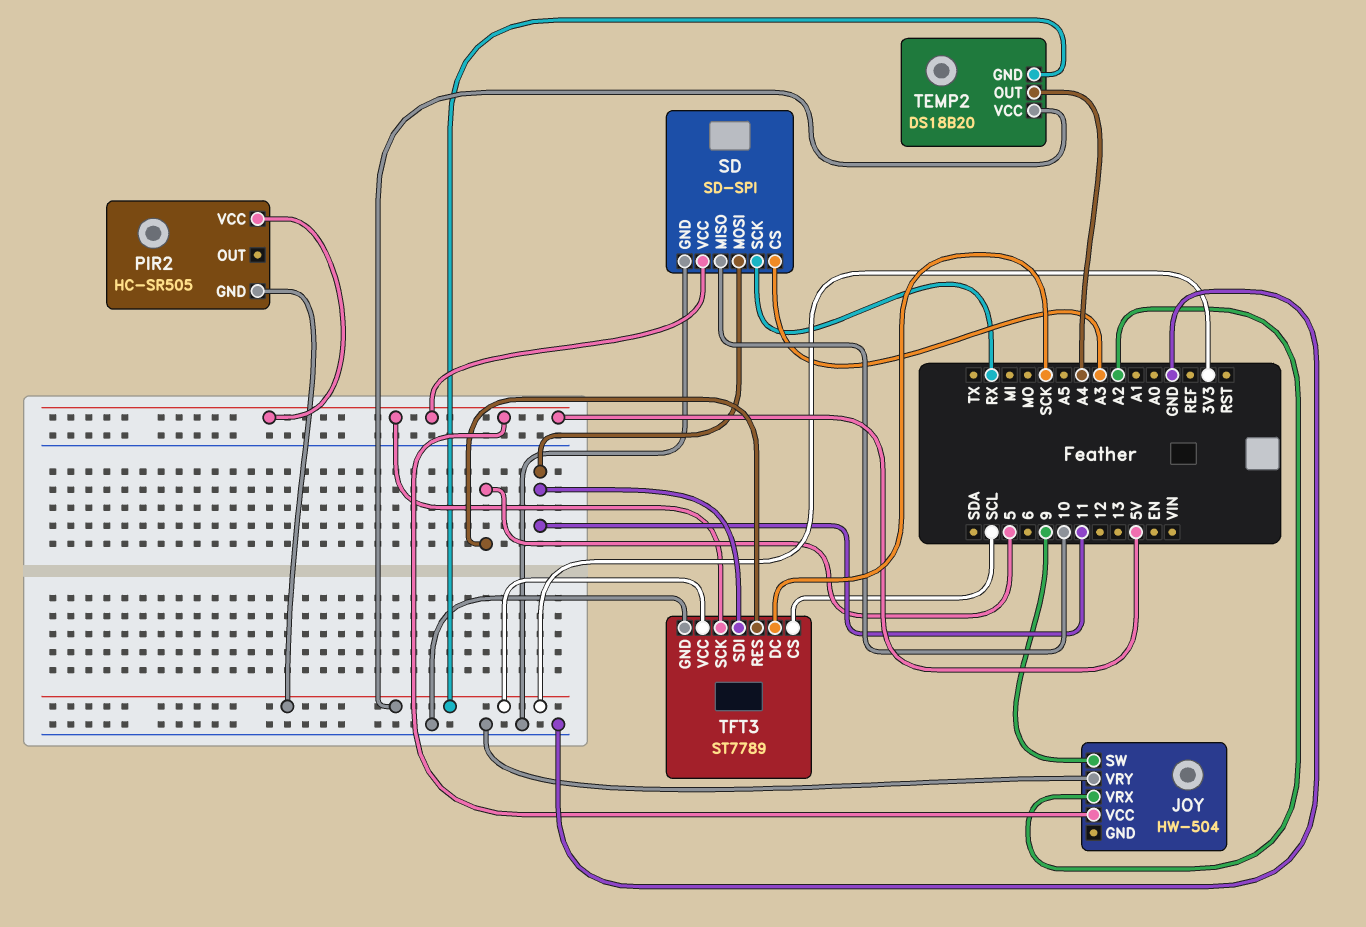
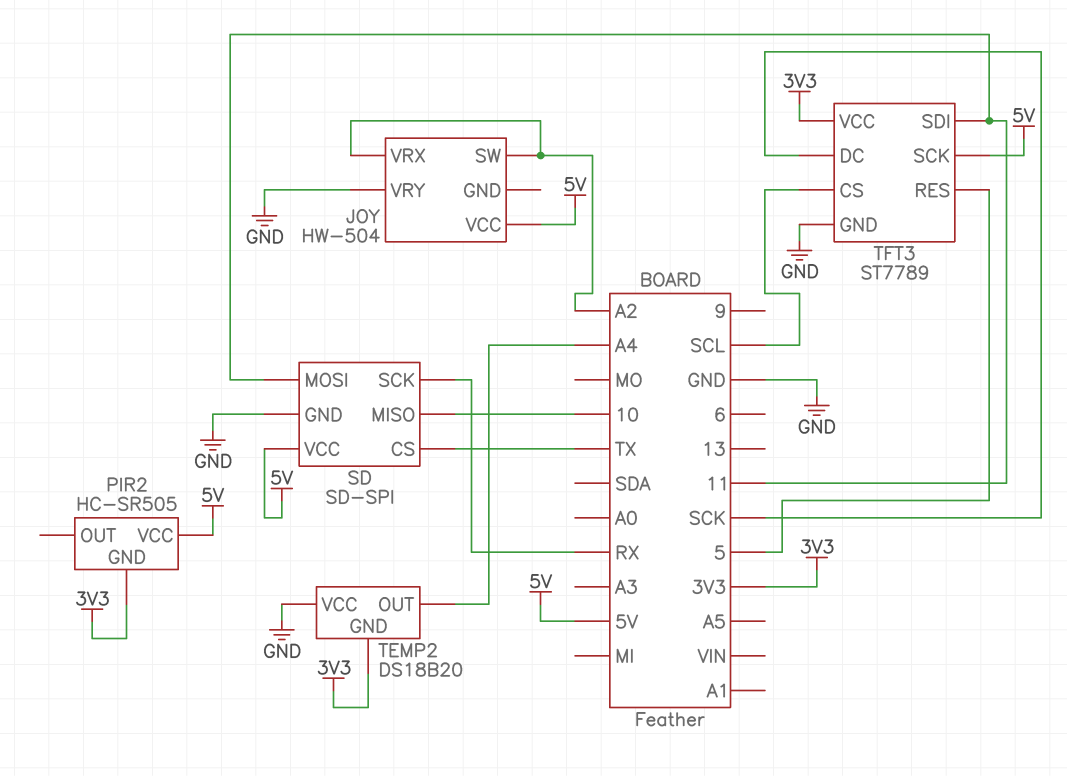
JOY pin SW: 9 -> A2
SD pin CS: A3 -> TX
TEMP2 pin VCC: 3V3 -> GND

